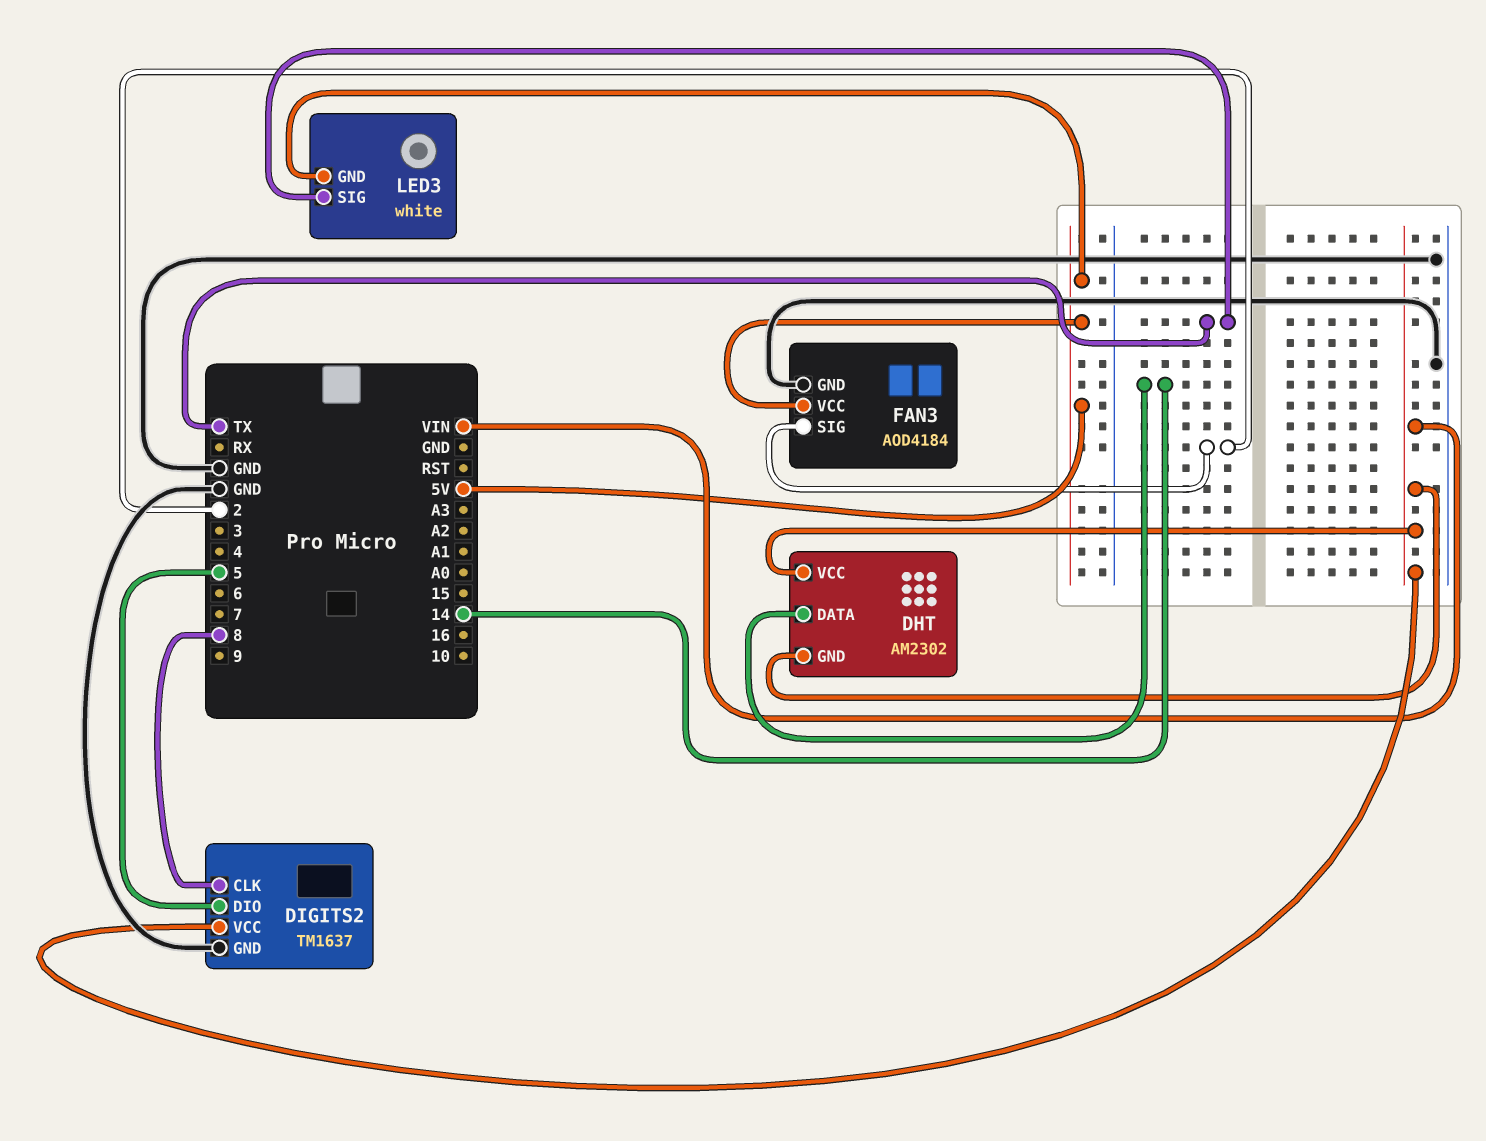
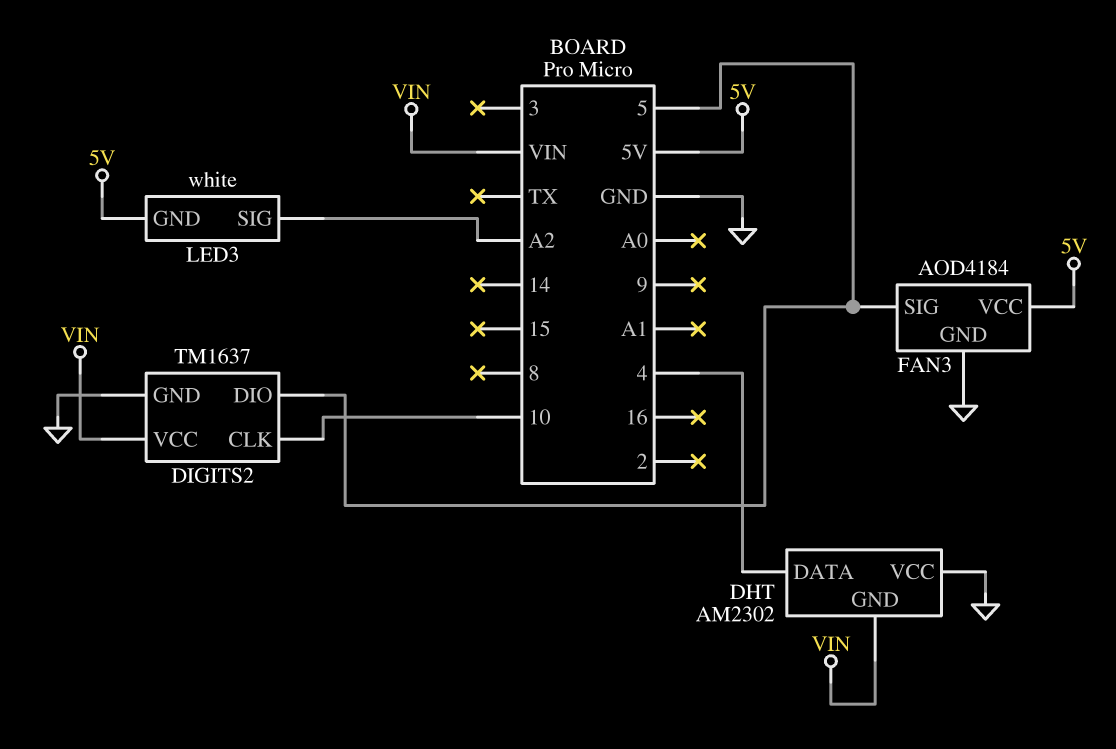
DHT pin DATA: 14 -> 4
DHT pin VCC: VIN -> GND
DIGITS2 pin CLK: 8 -> 10
FAN3 pin SIG: 2 -> 5
LED3 pin SIG: TX -> A2

